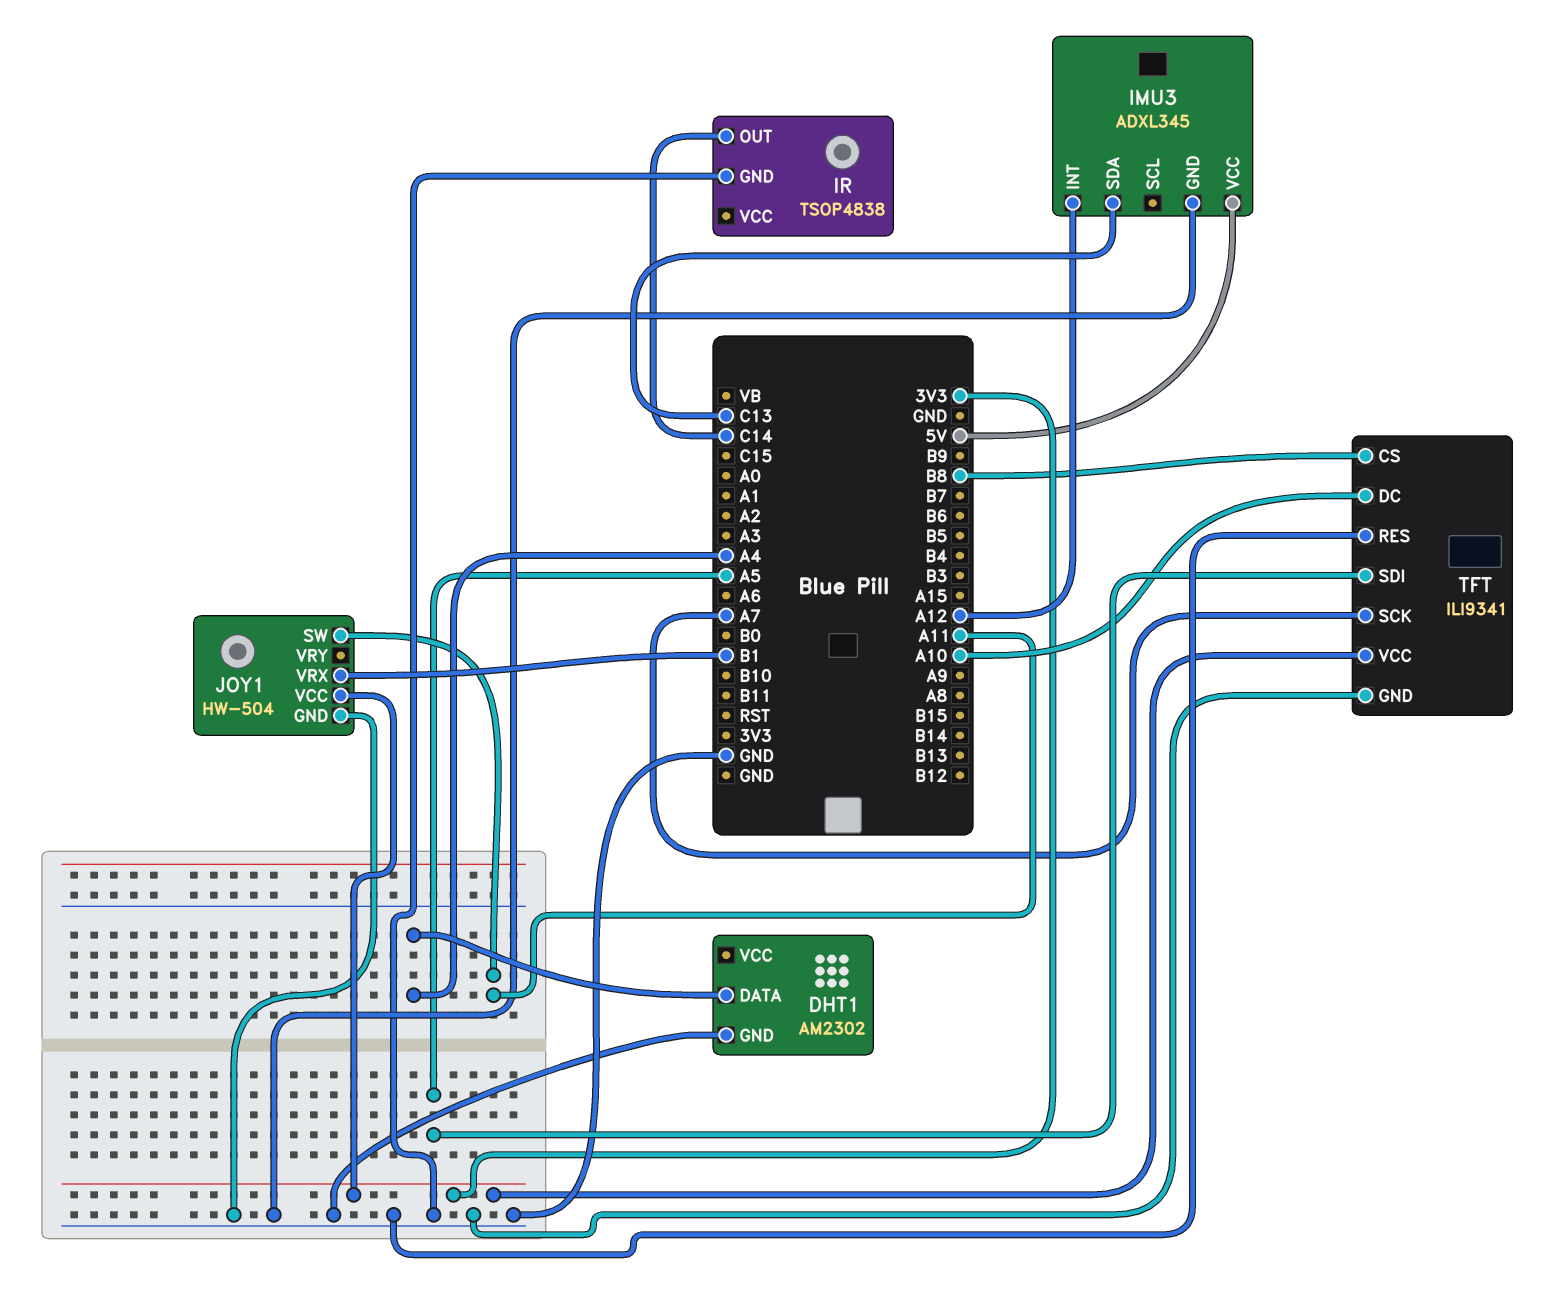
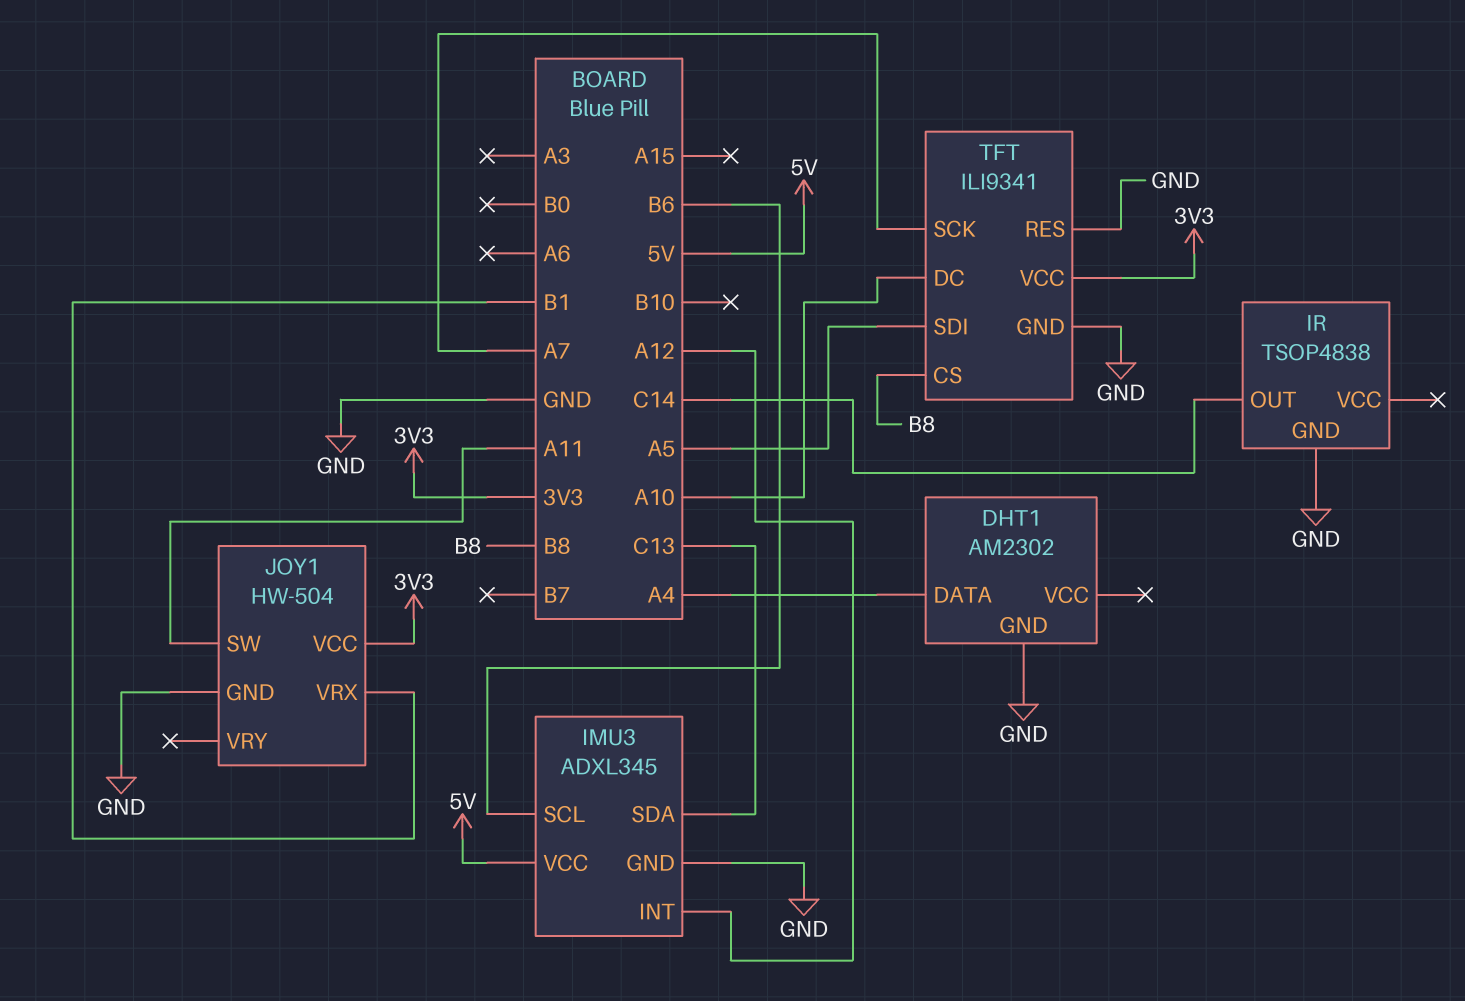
IMU3 pin SCL: none -> B6

